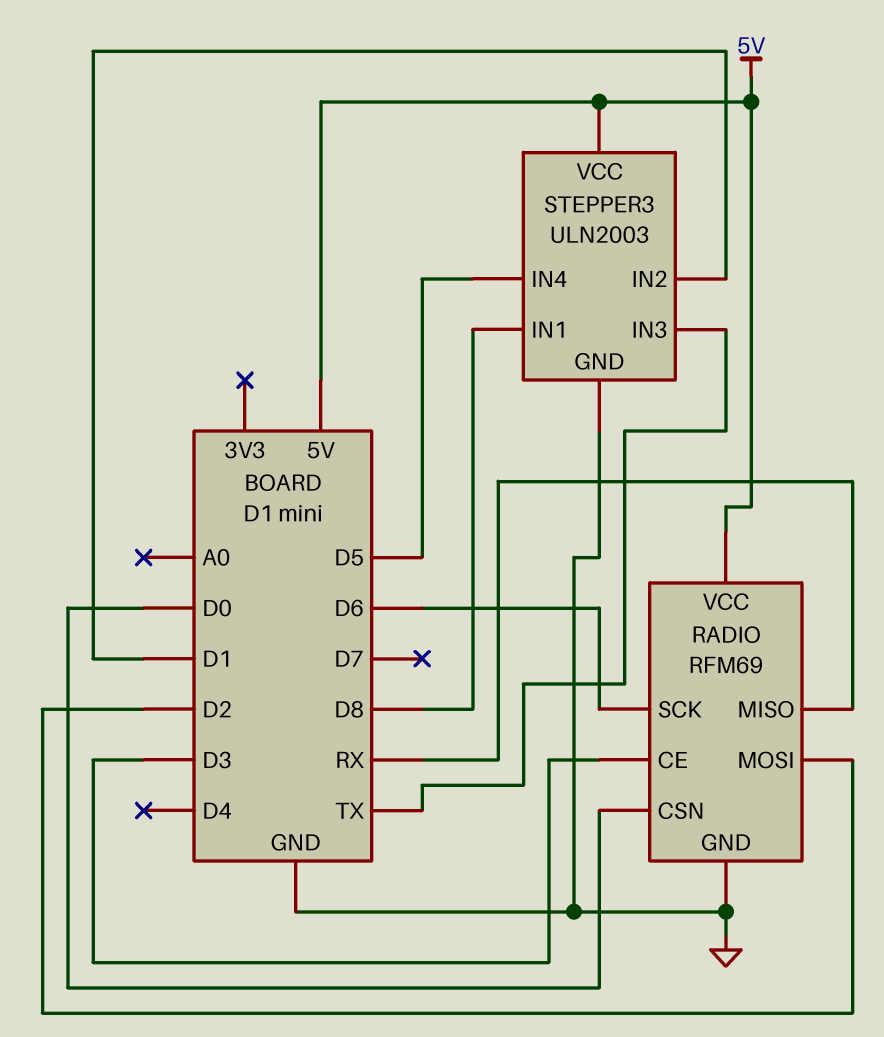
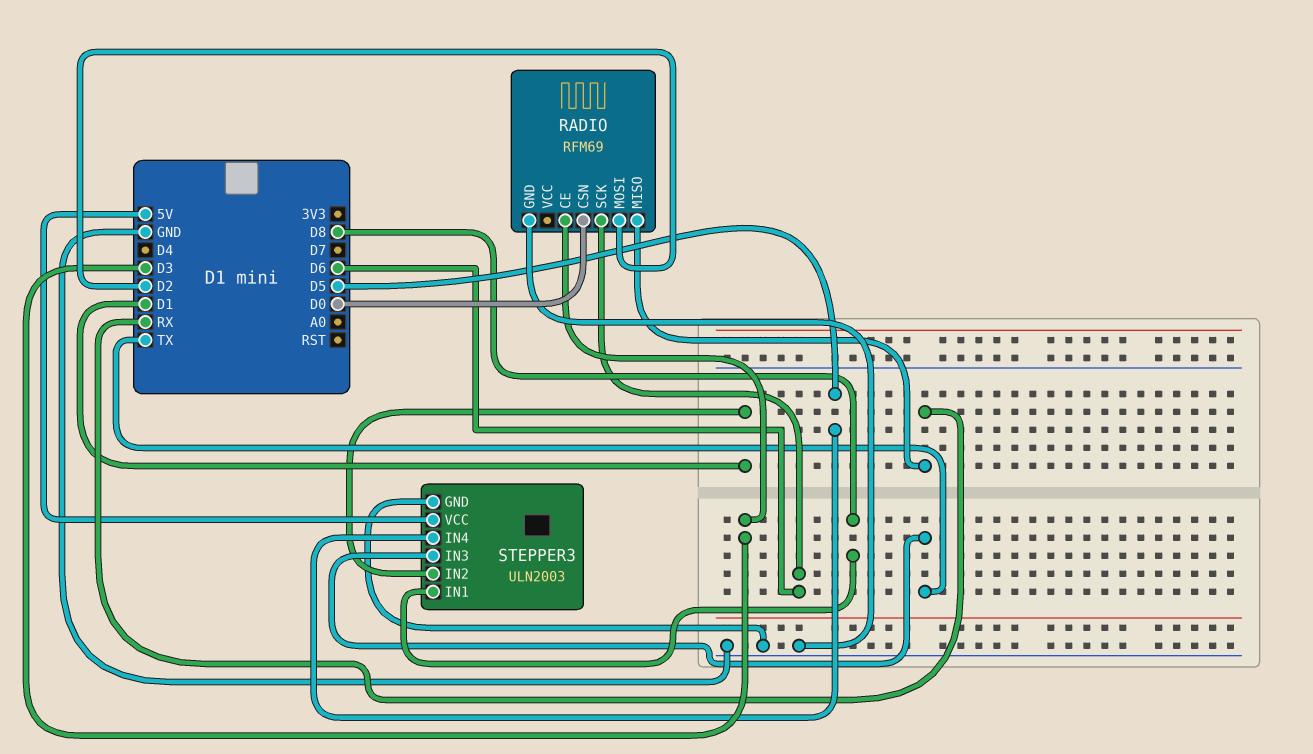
RADIO pin VCC: 5V -> none

